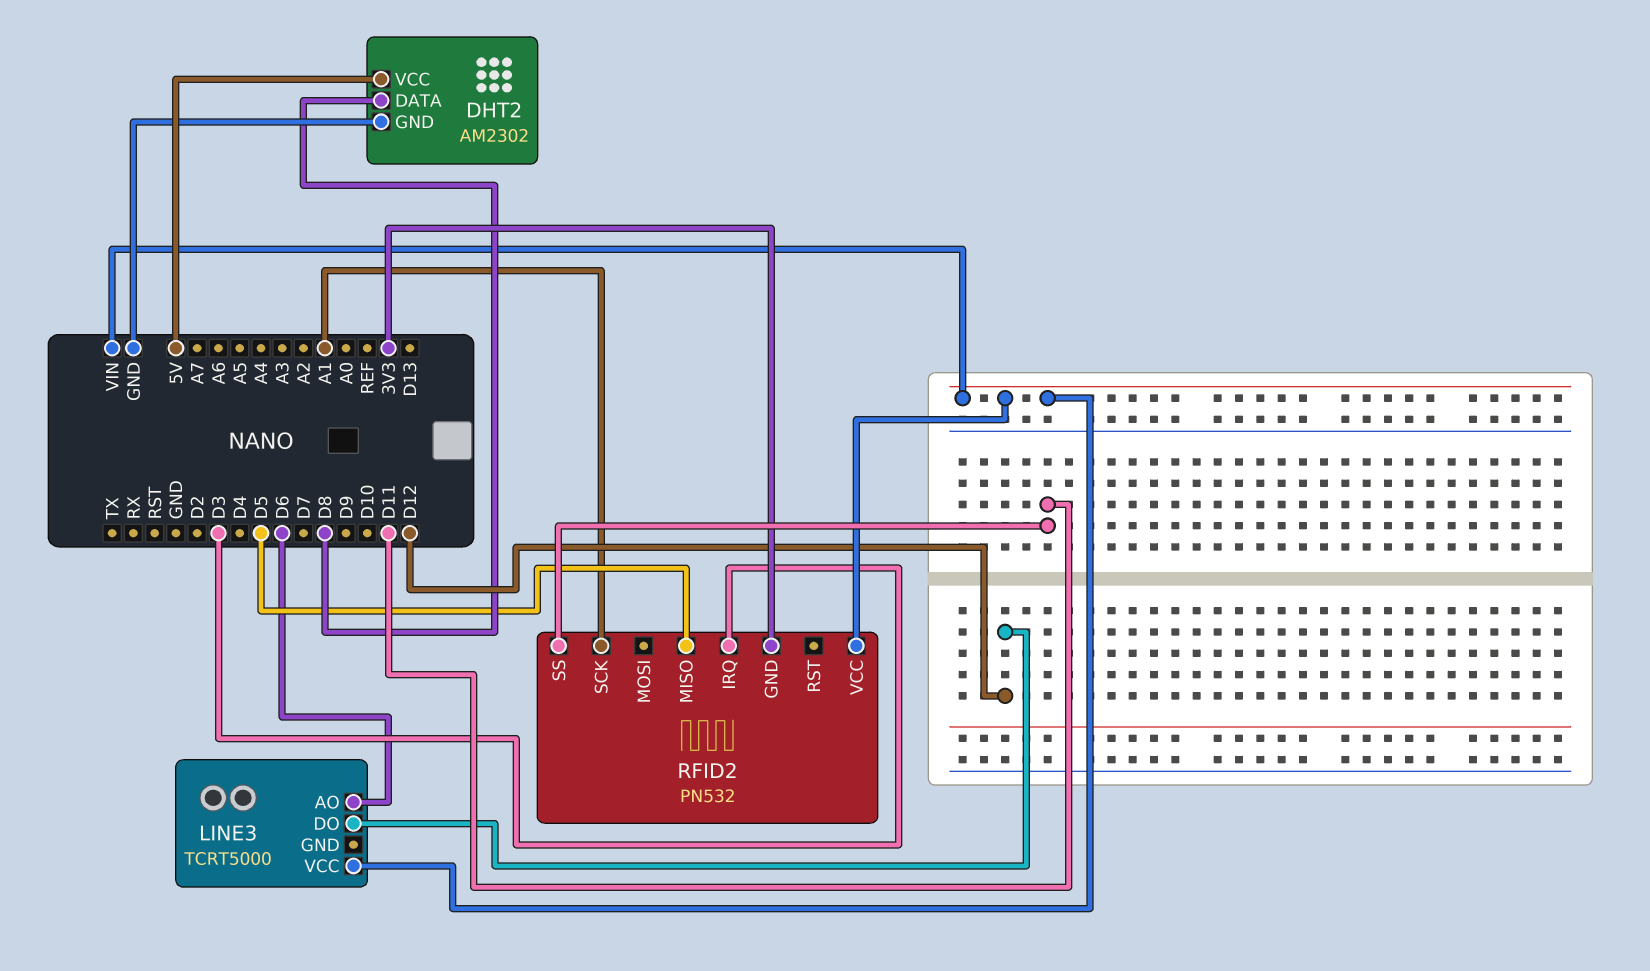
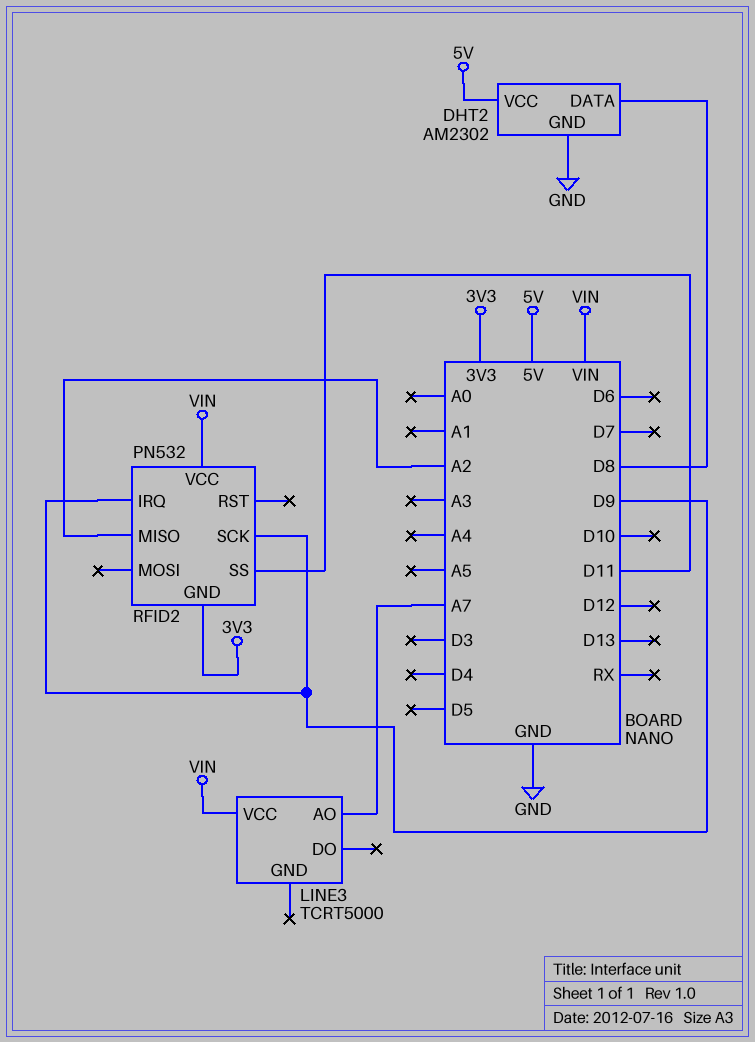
LINE3 pin AO: D6 -> A7
LINE3 pin DO: D12 -> none
RFID2 pin IRQ: D3 -> D9
RFID2 pin MISO: D5 -> A2
RFID2 pin SCK: A1 -> D9

